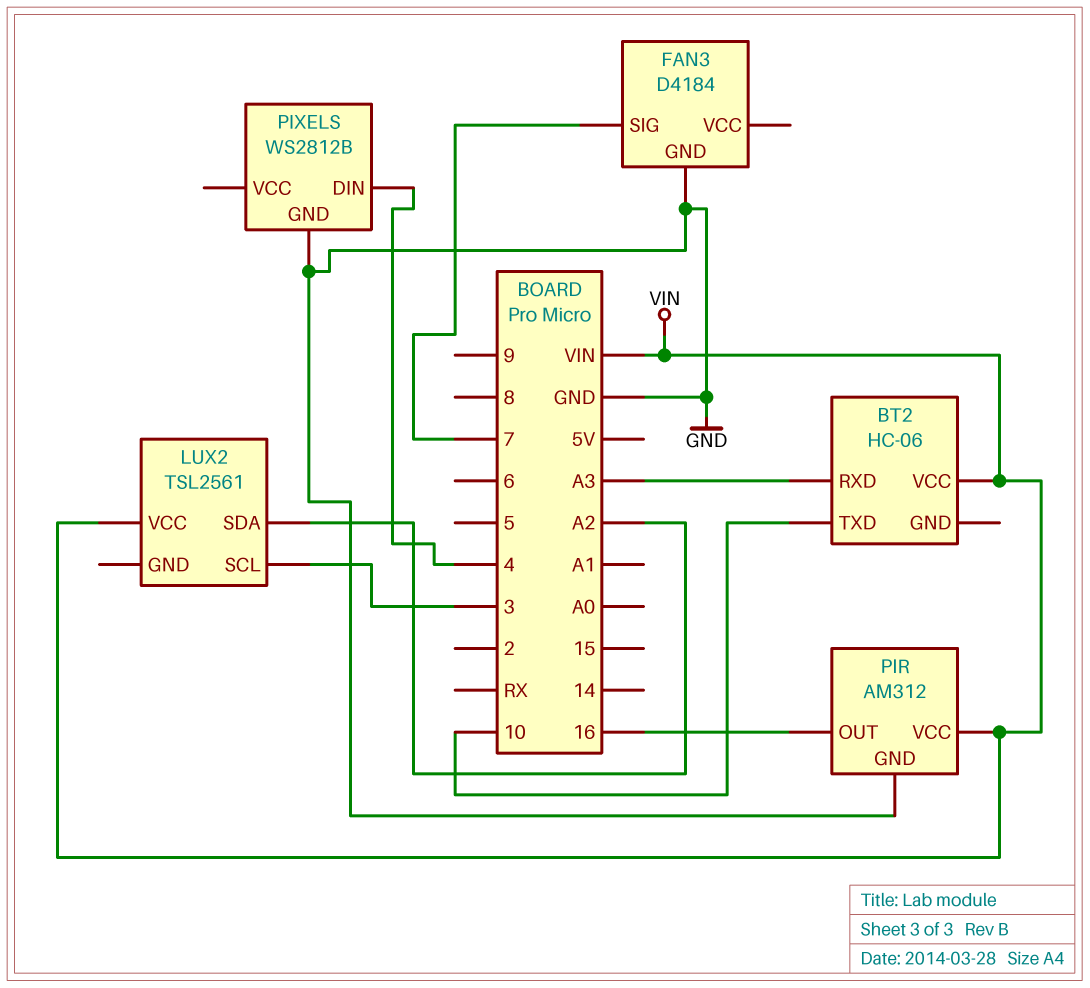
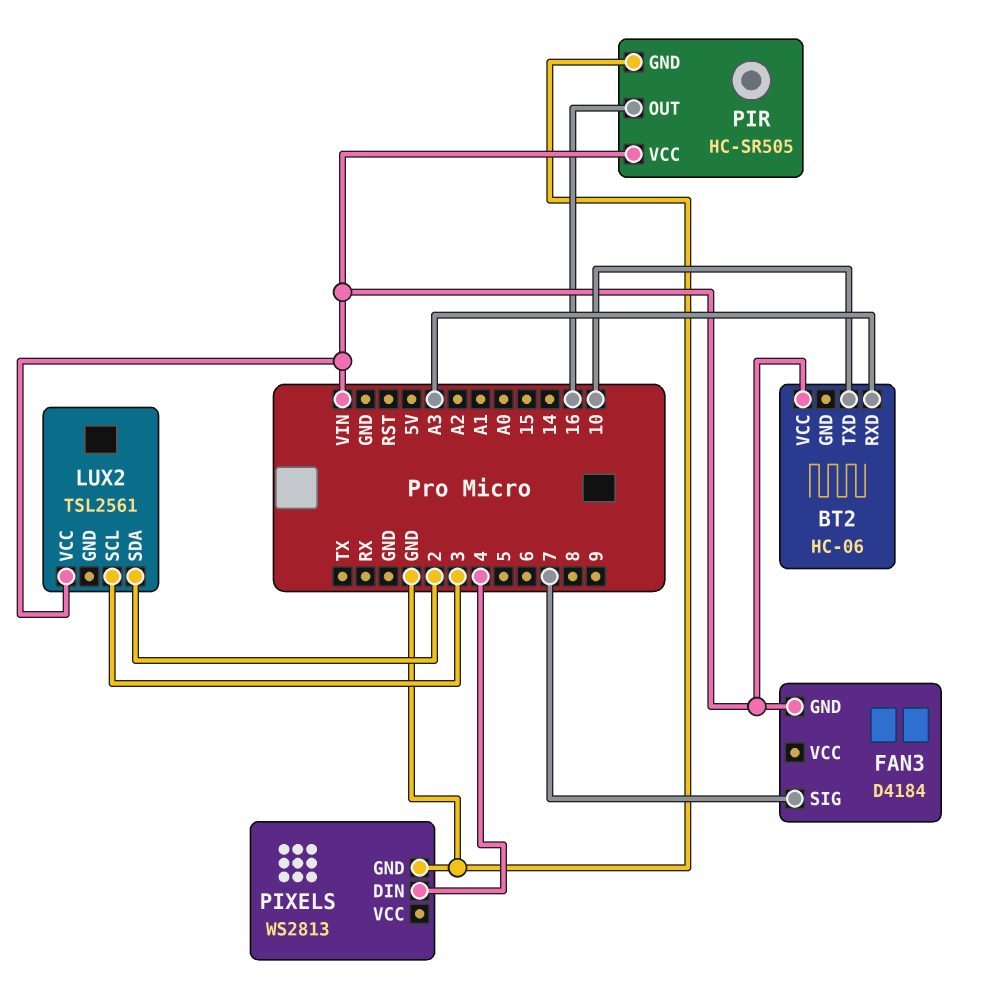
FAN3 pin GND: GND -> VIN
LUX2 pin SDA: A2 -> 2
PIR: AM312 -> HC-SR505
PIXELS: WS2812B -> WS2813

